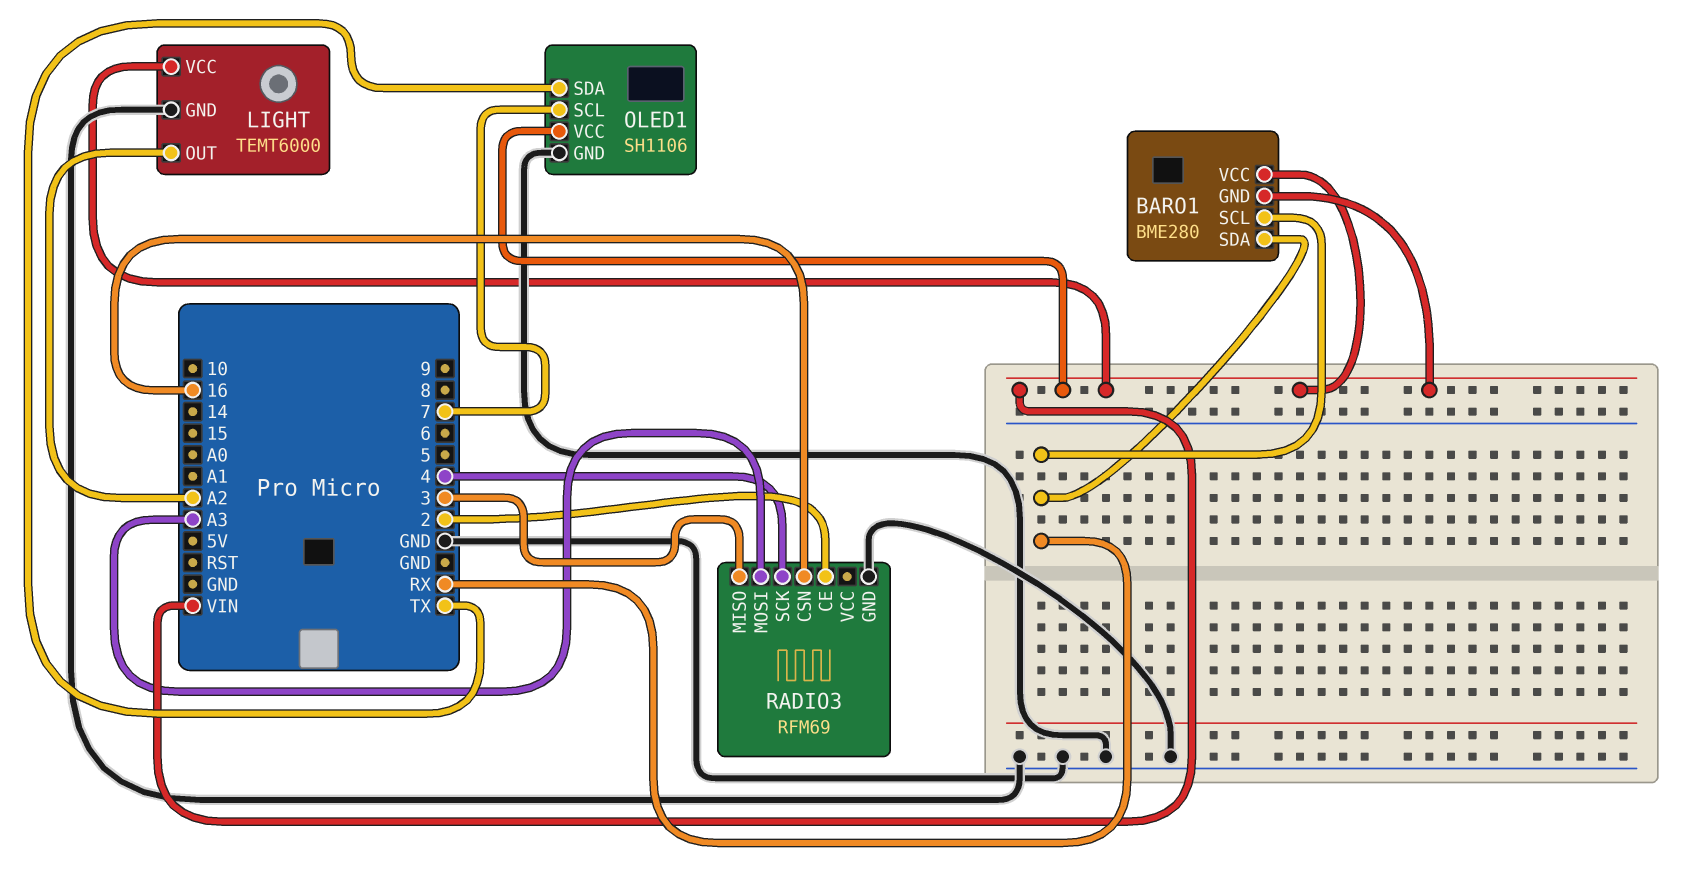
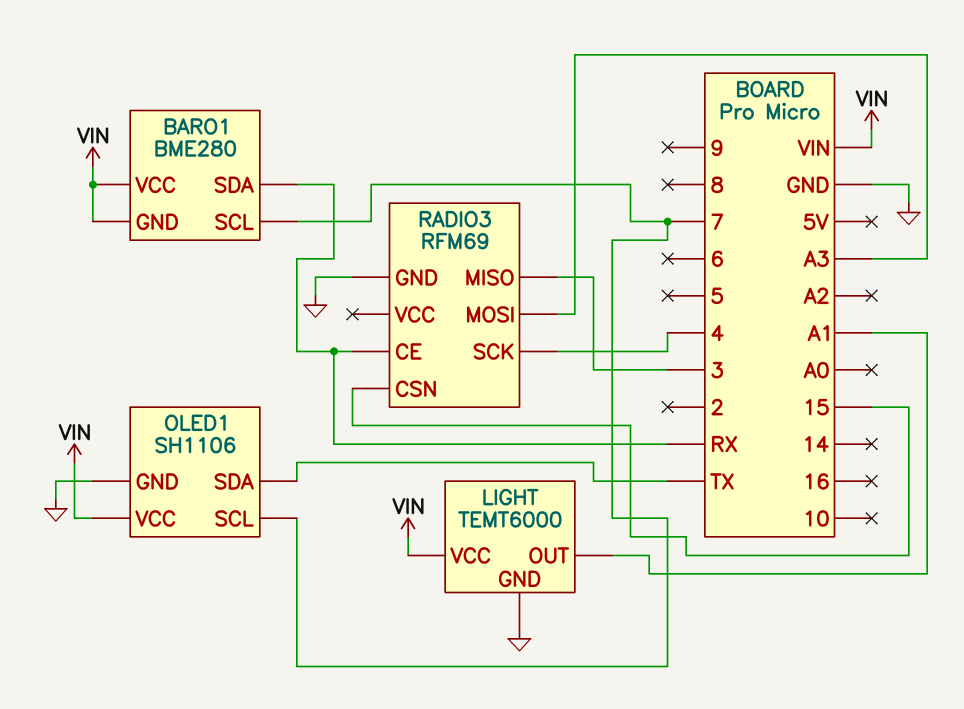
BARO1 pin SCL: RX -> 7
LIGHT pin OUT: A2 -> A1
RADIO3 pin CE: 2 -> RX
RADIO3 pin CSN: 16 -> 15

